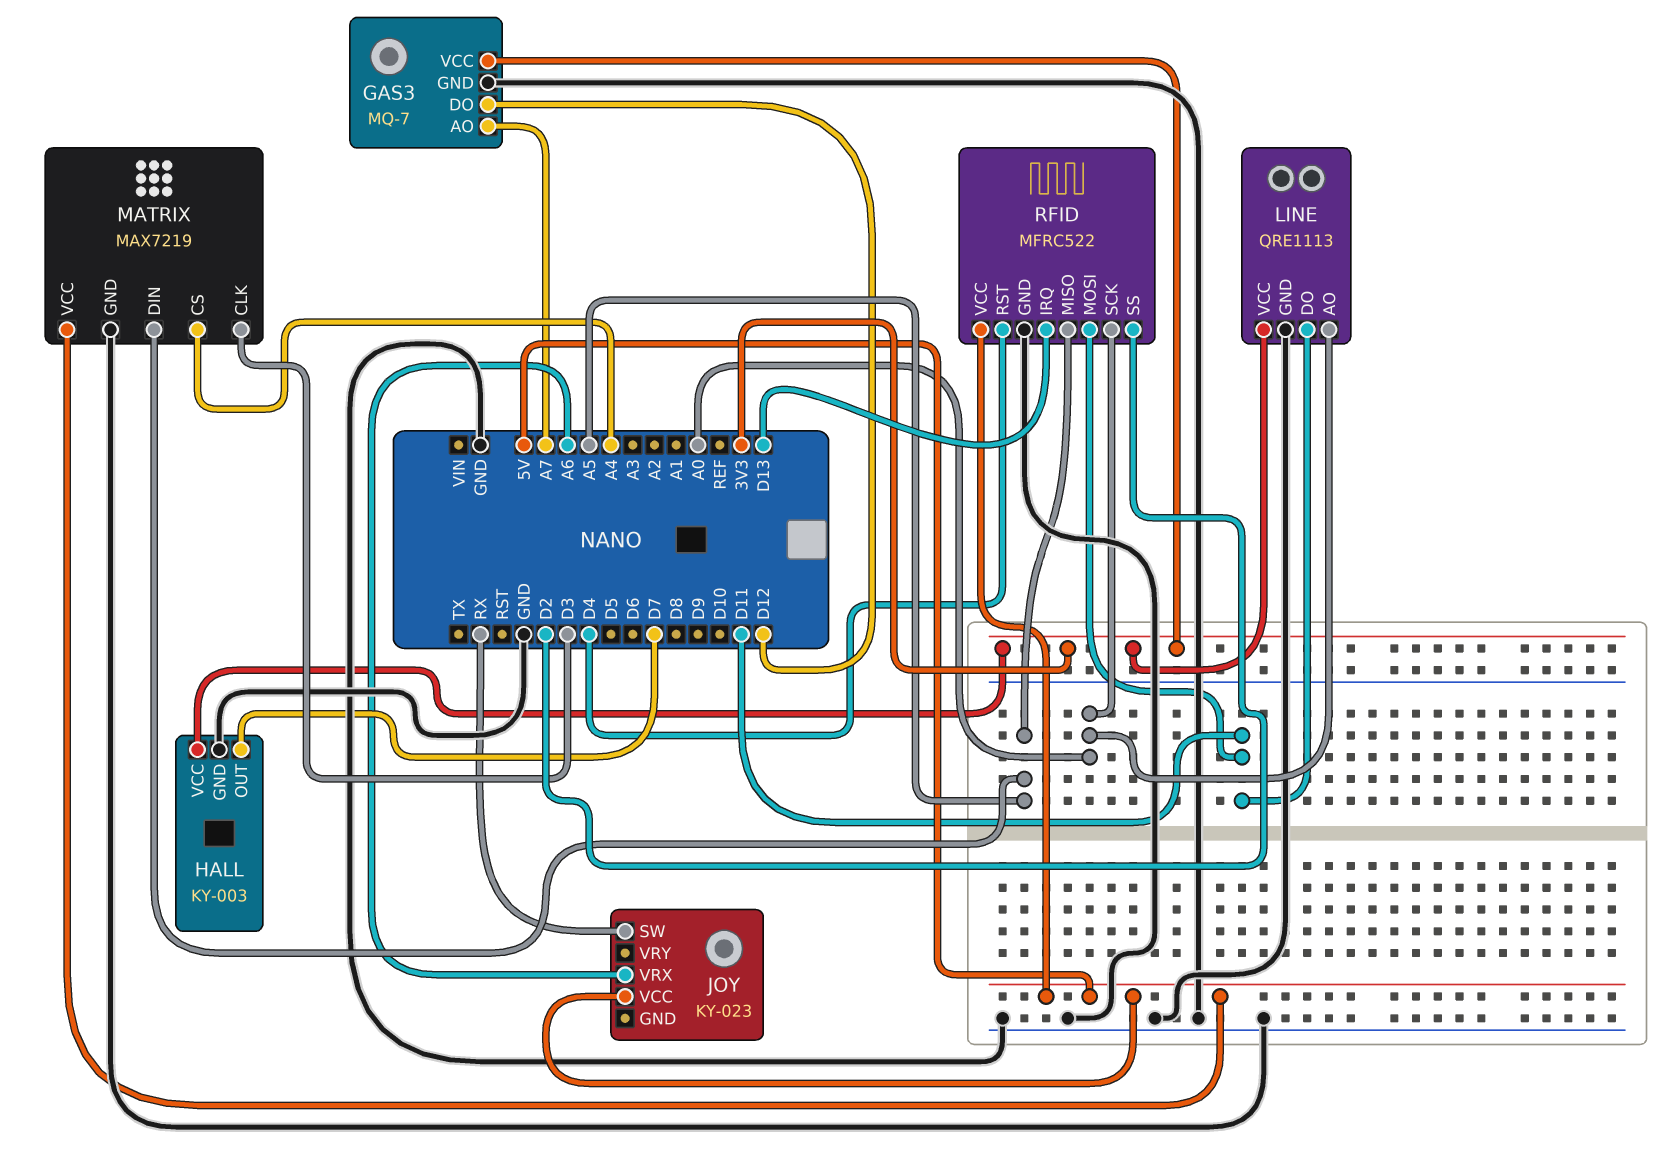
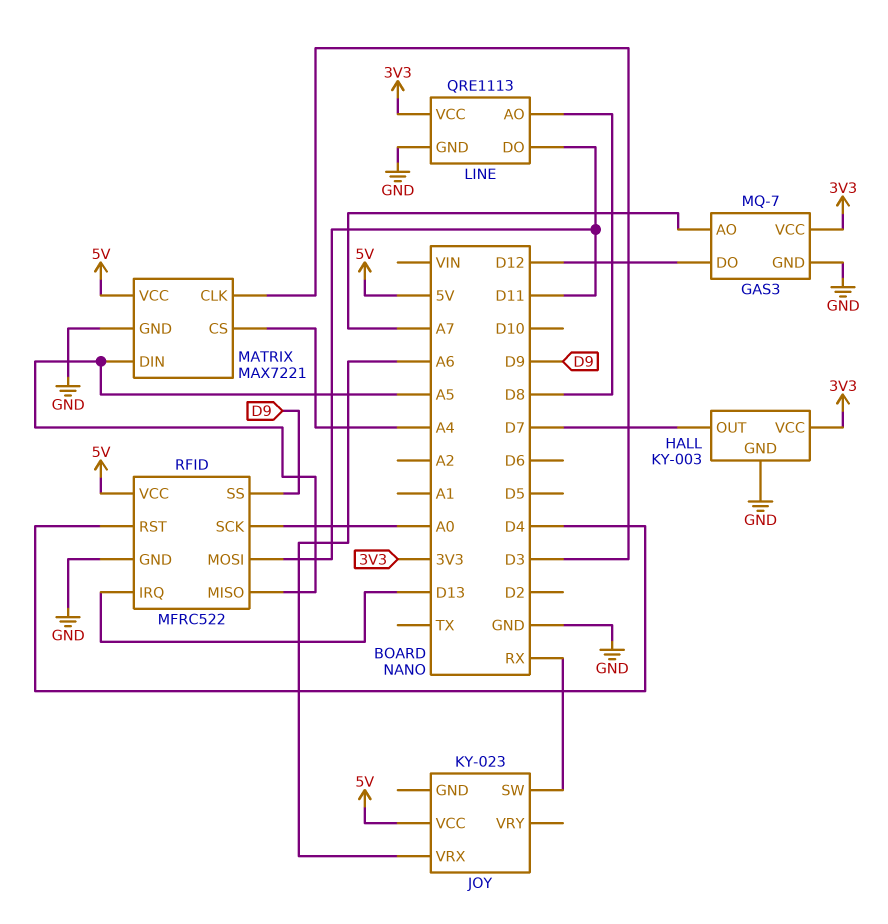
LINE pin AO: A0 -> D8
MATRIX: MAX7219 -> MAX7221
RFID pin SS: D2 -> D9

